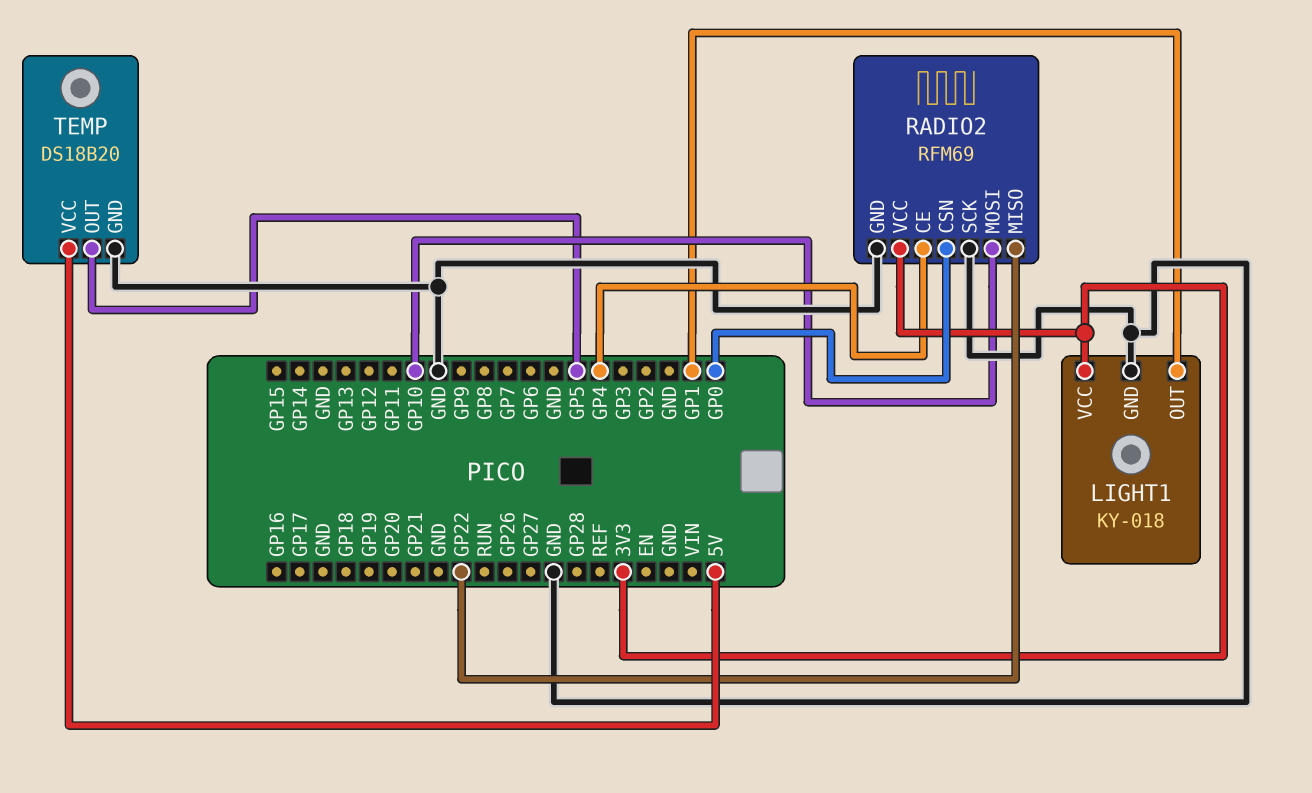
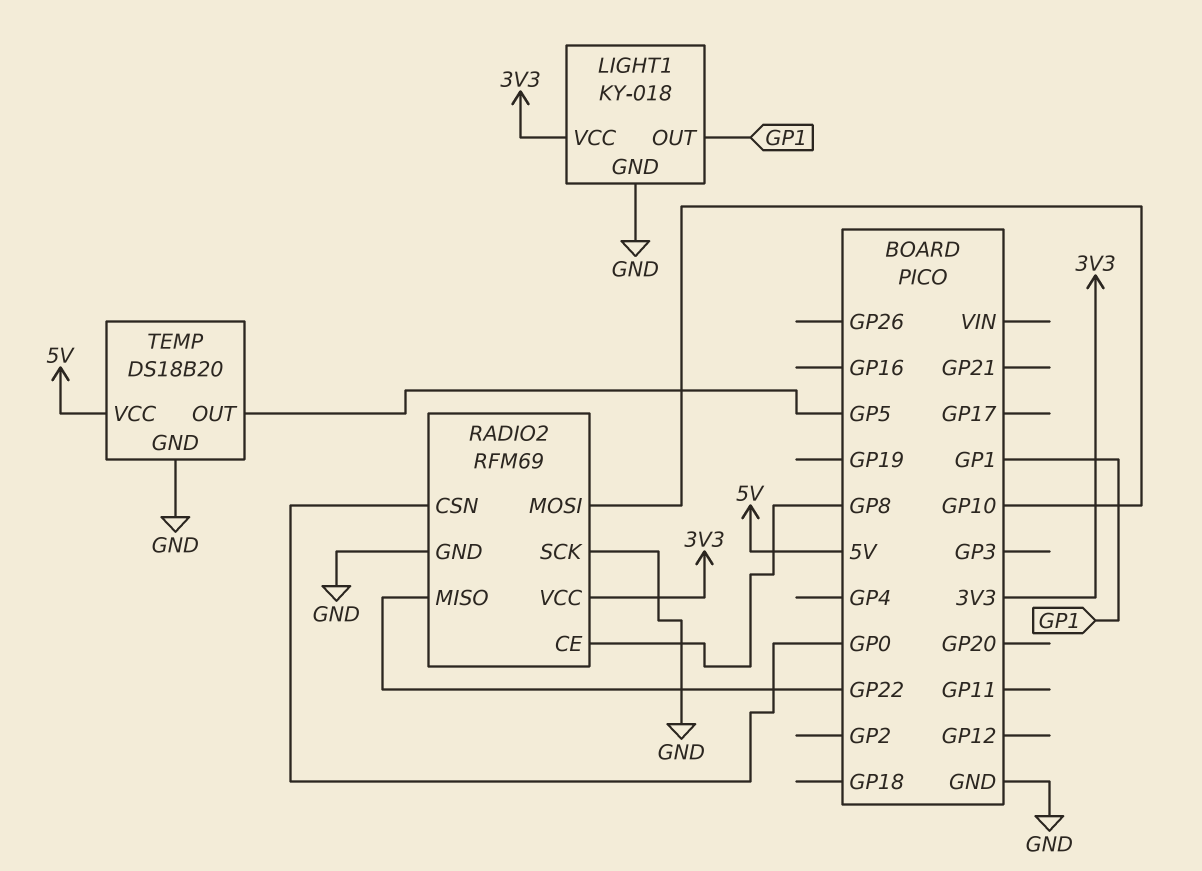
RADIO2 pin CE: GP4 -> GP8

